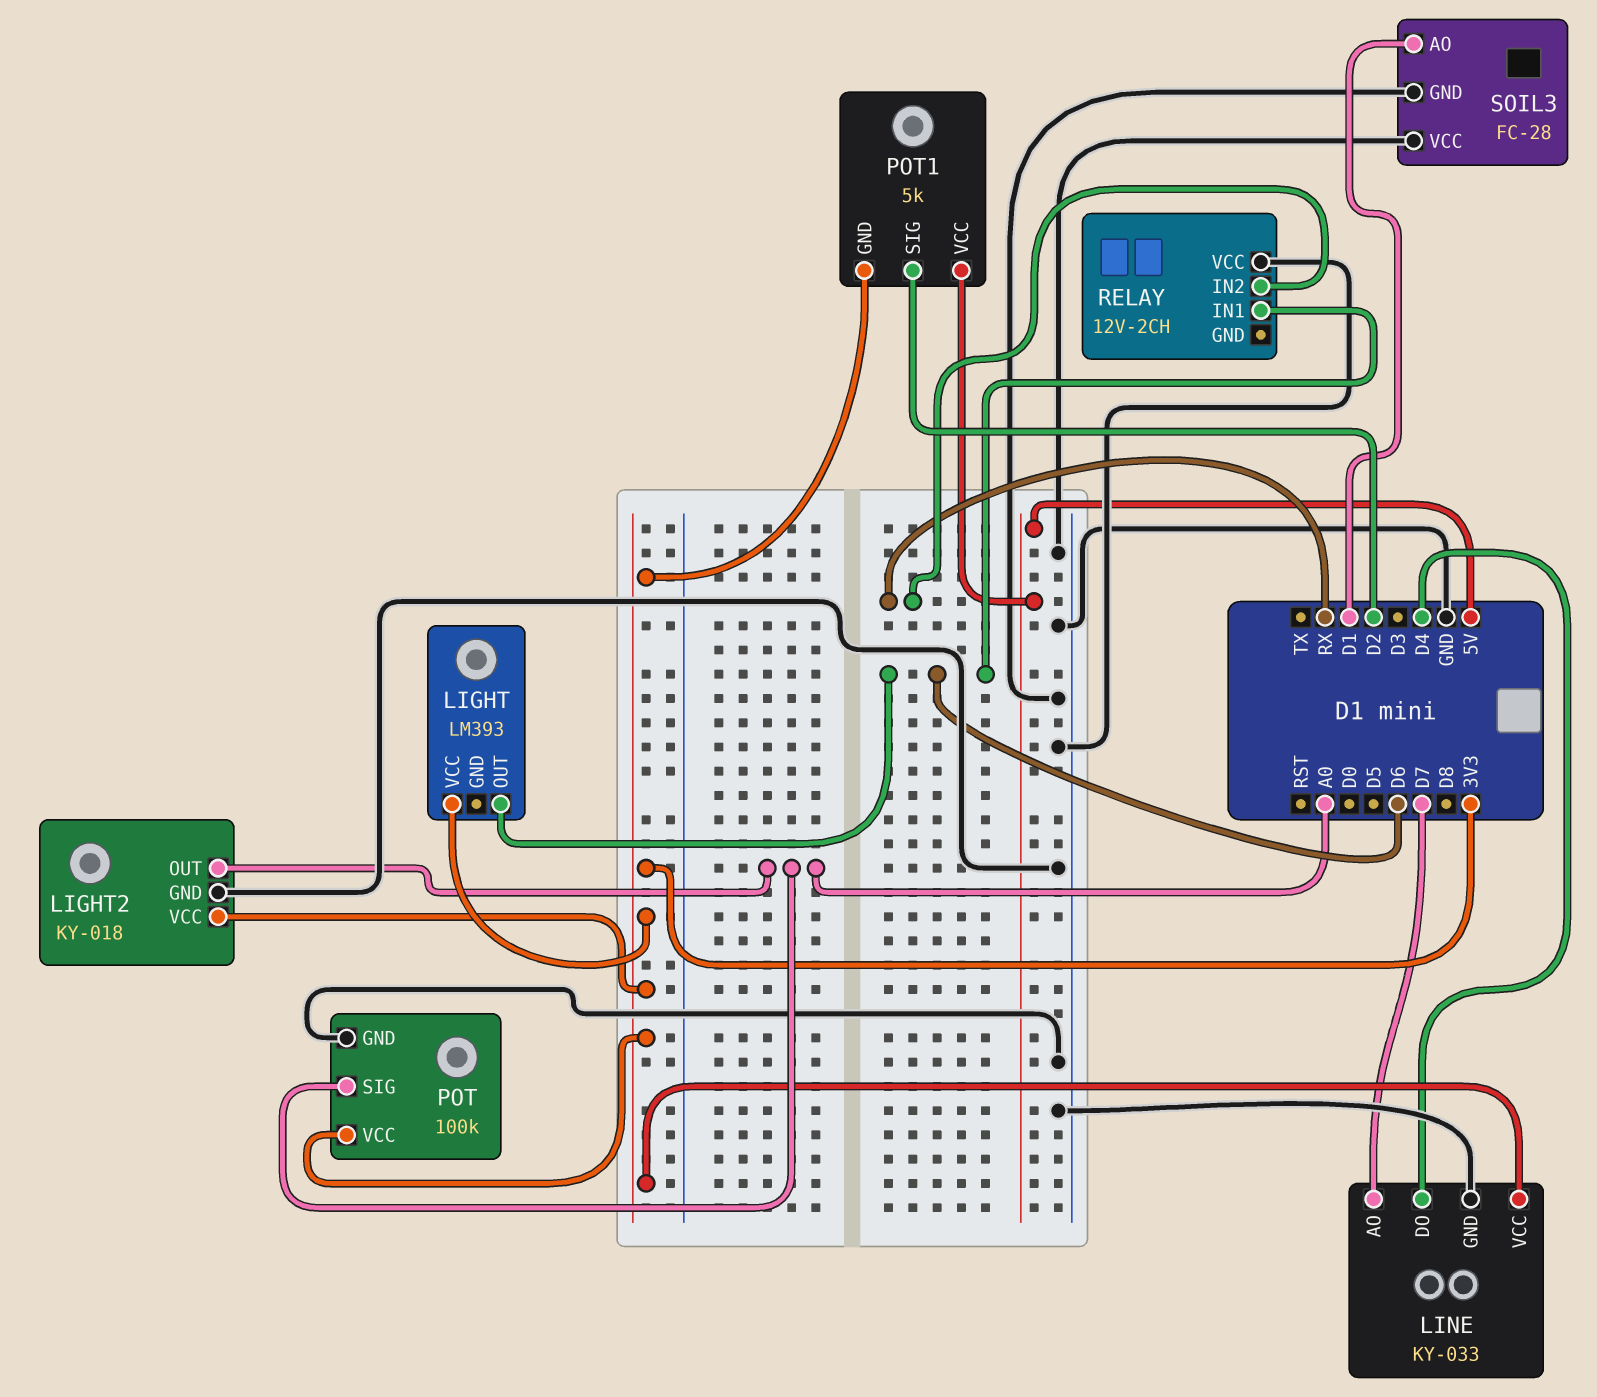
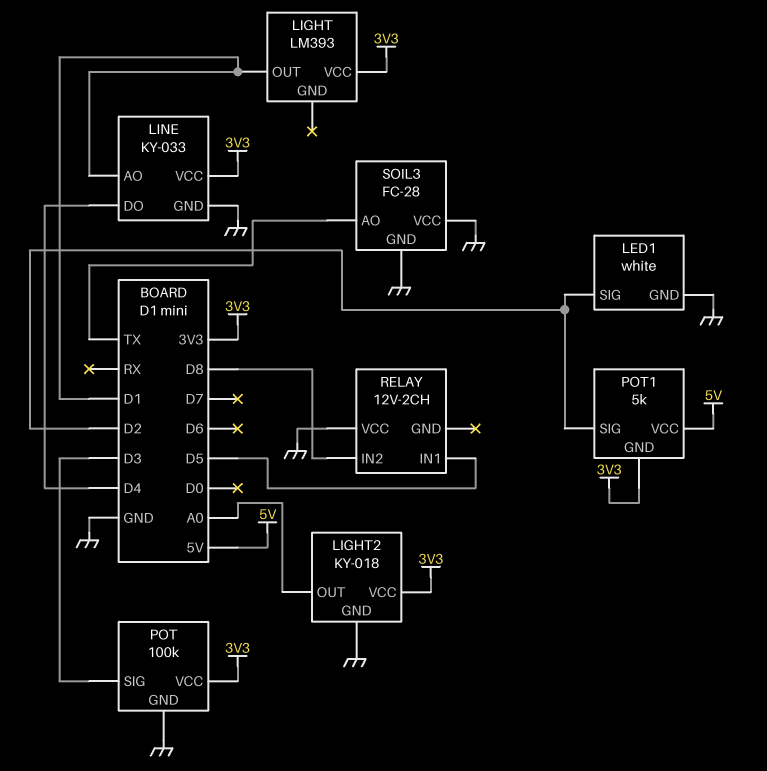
LED1: none -> white
LED1 pin GND: none -> GND
LED1 pin SIG: none -> D2
LIGHT pin OUT: D6 -> D1
LINE pin AO: D7 -> D1
POT pin SIG: A0 -> D3
RELAY pin IN1: D6 -> D5
RELAY pin IN2: RX -> D8
SOIL3 pin AO: D1 -> TX

